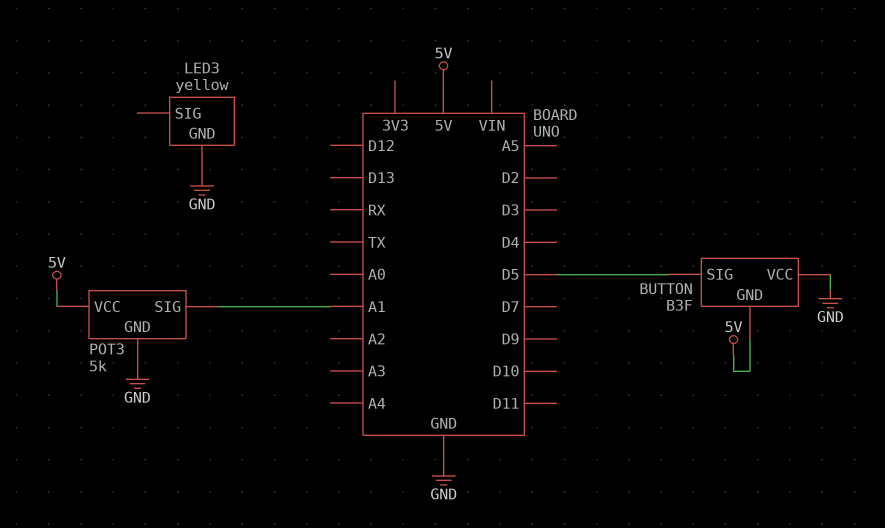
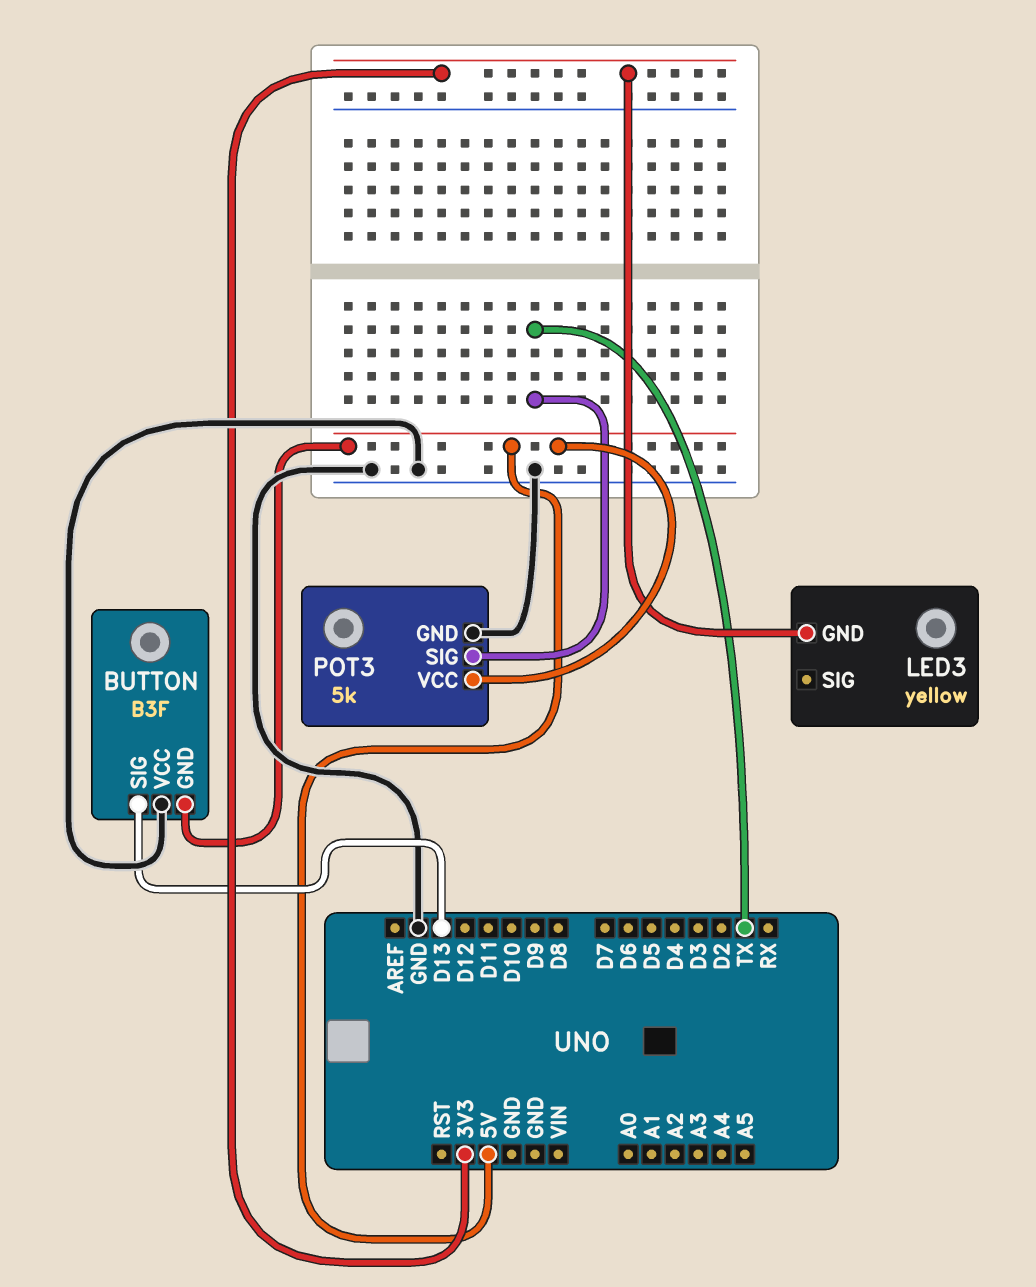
BUTTON pin SIG: D5 -> D13
LED3 pin GND: GND -> 3V3
POT3 pin SIG: A1 -> TX

